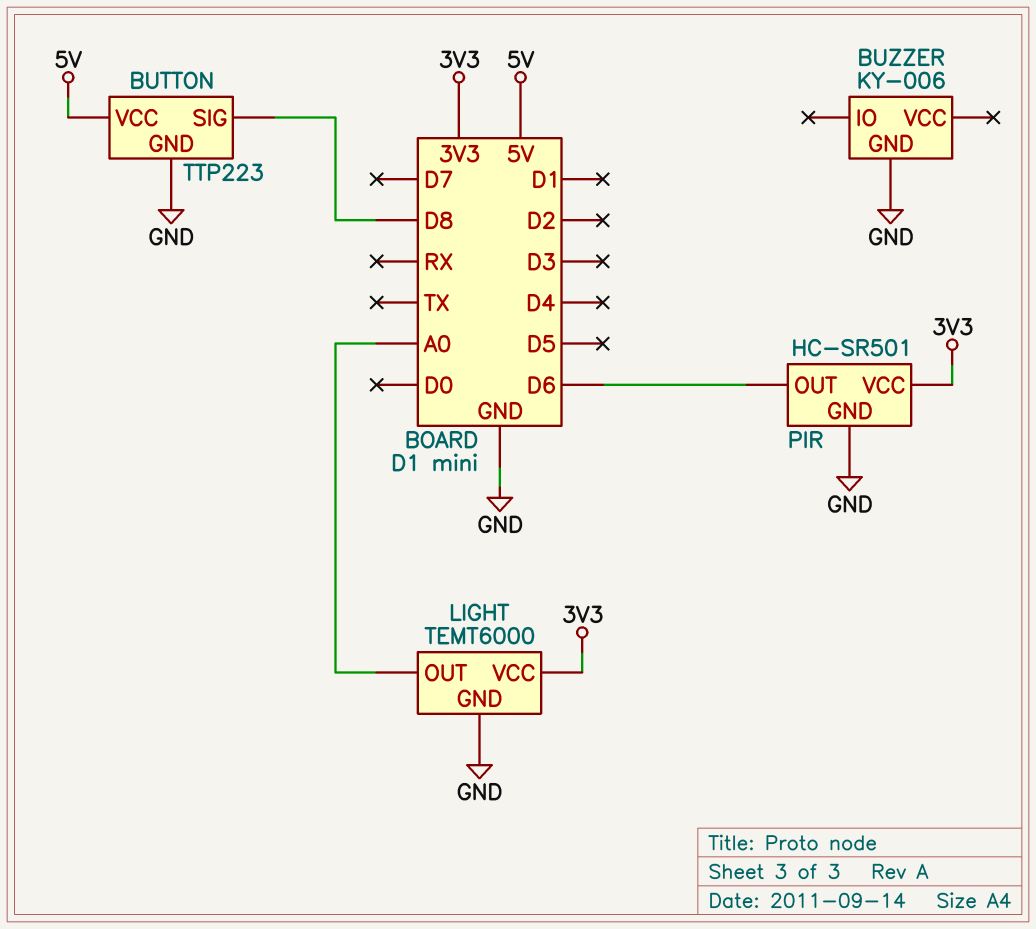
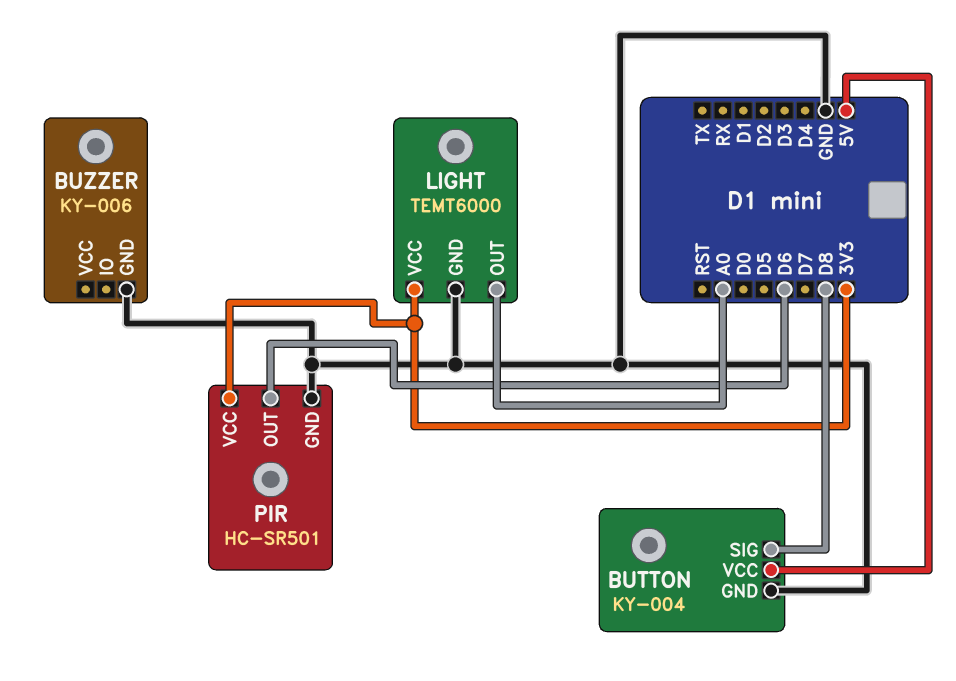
BUTTON: TTP223 -> KY-004

